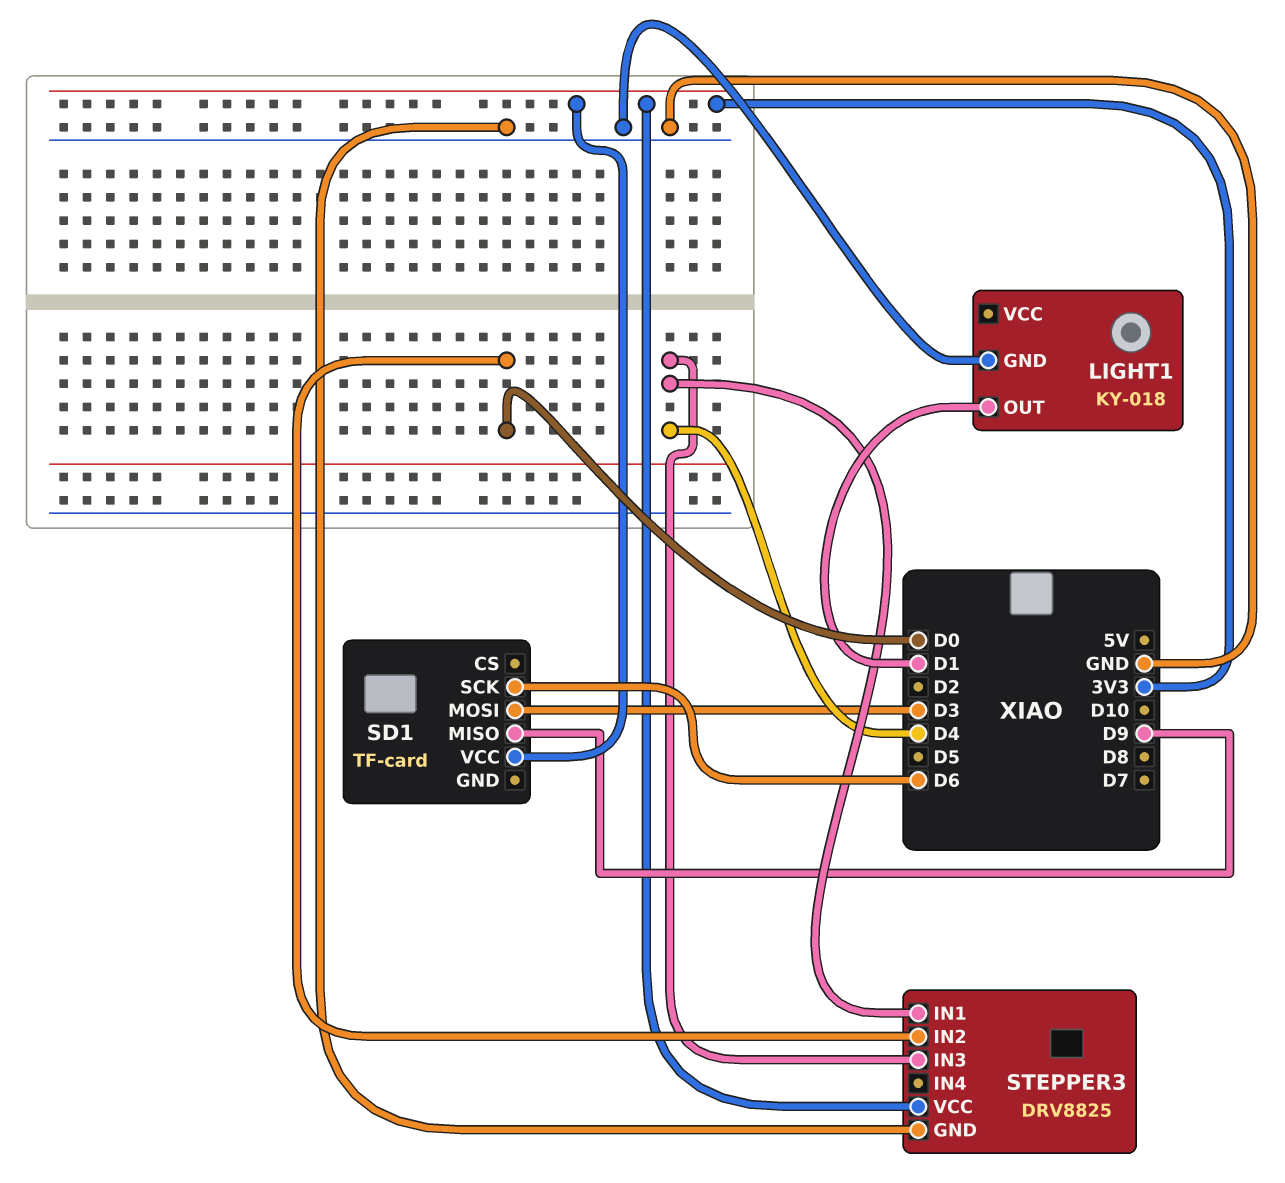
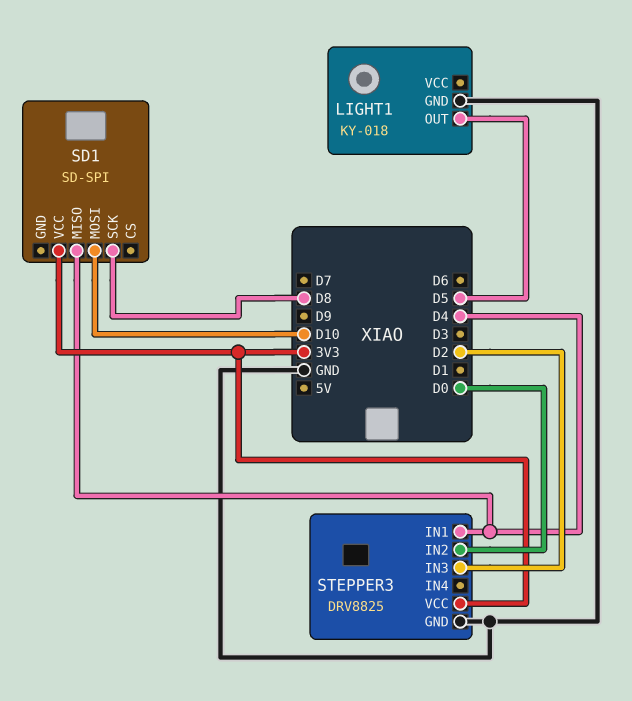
LIGHT1 pin OUT: D1 -> D5
SD1: TF-card -> SD-SPI
SD1 pin MISO: D9 -> D4
SD1 pin MOSI: D3 -> D10
SD1 pin SCK: D6 -> D8
STEPPER3 pin IN3: D4 -> D2

